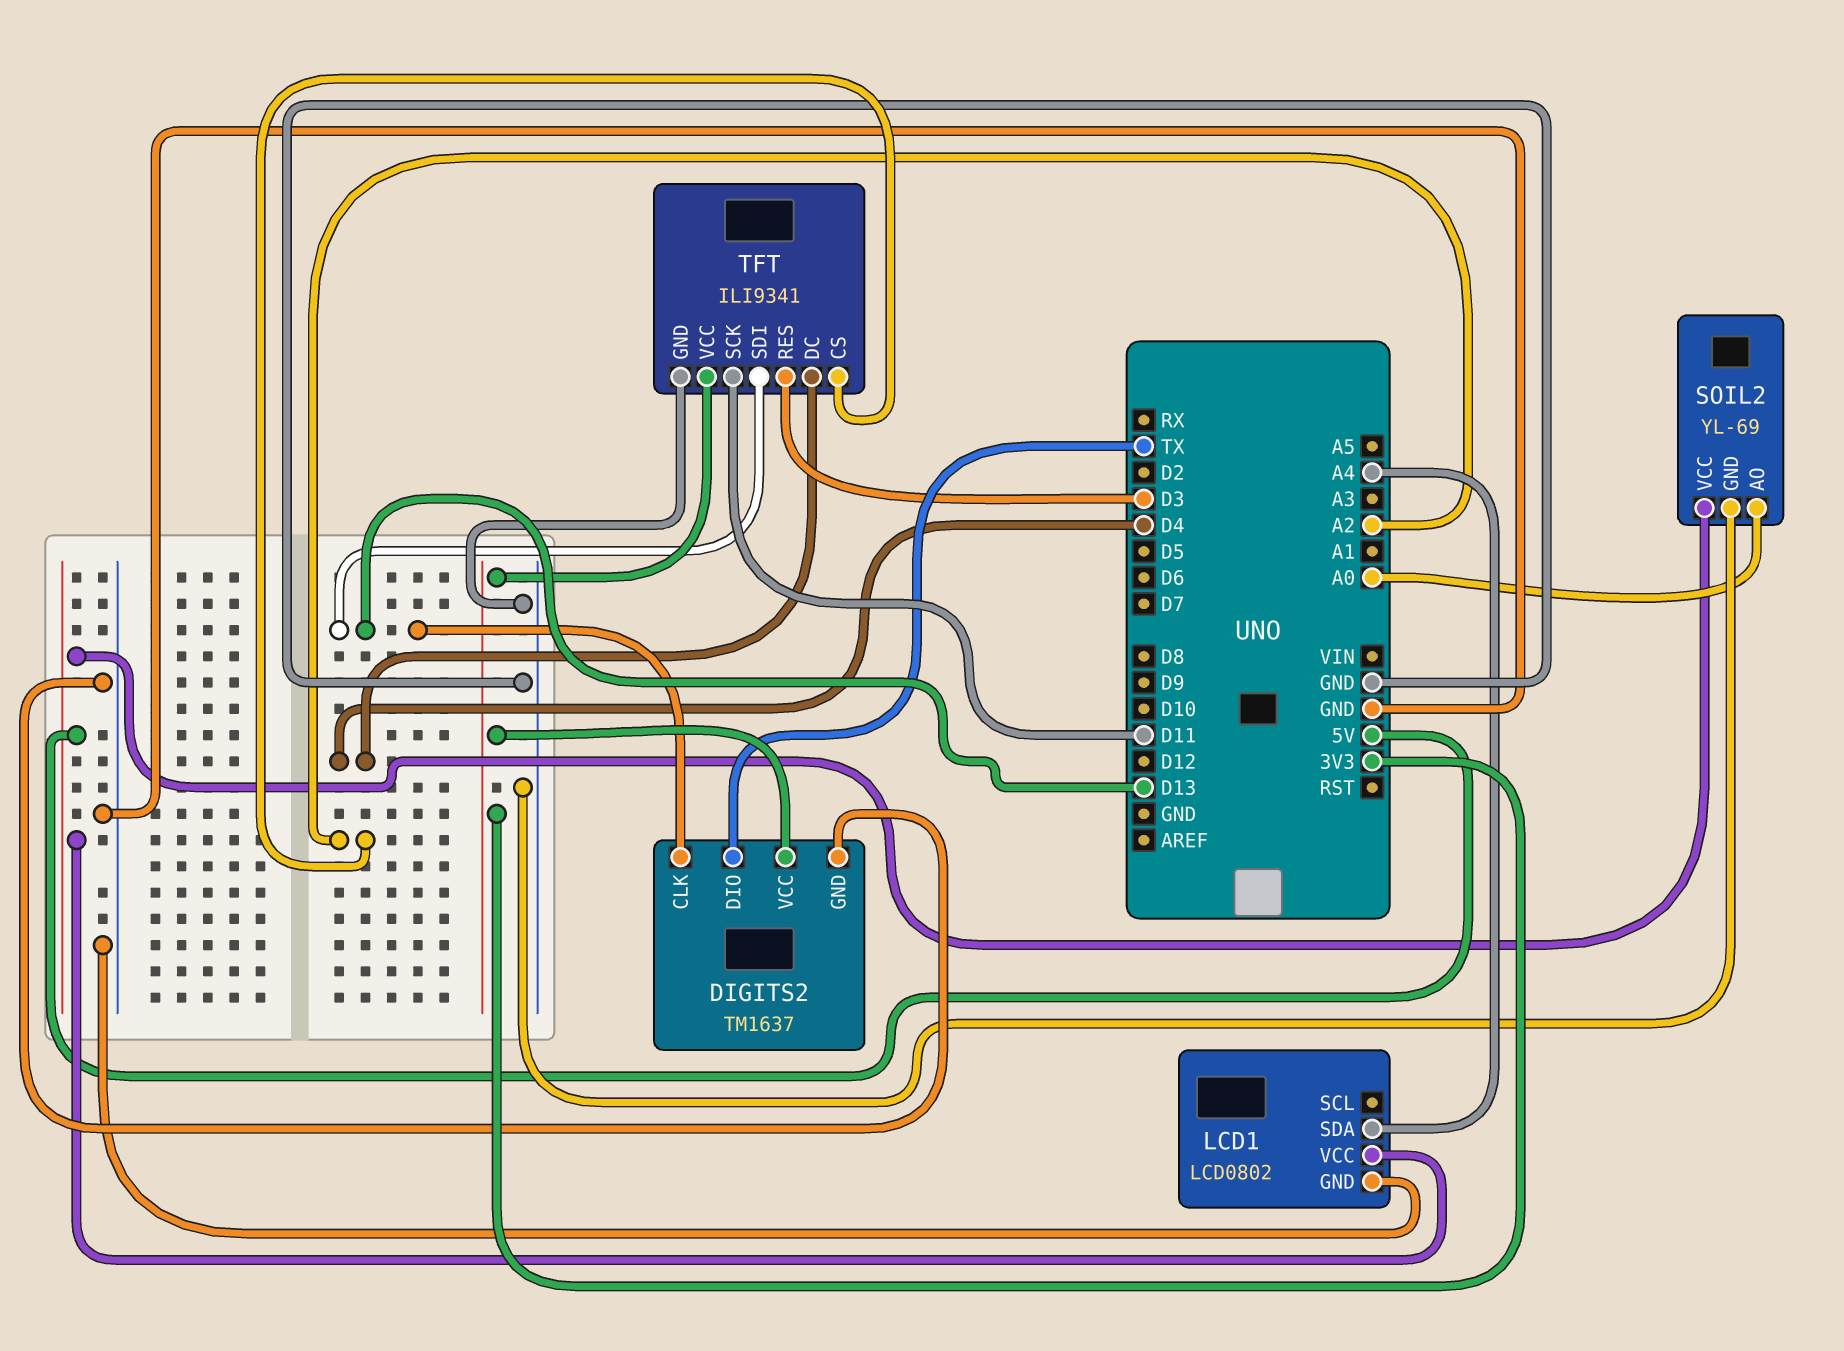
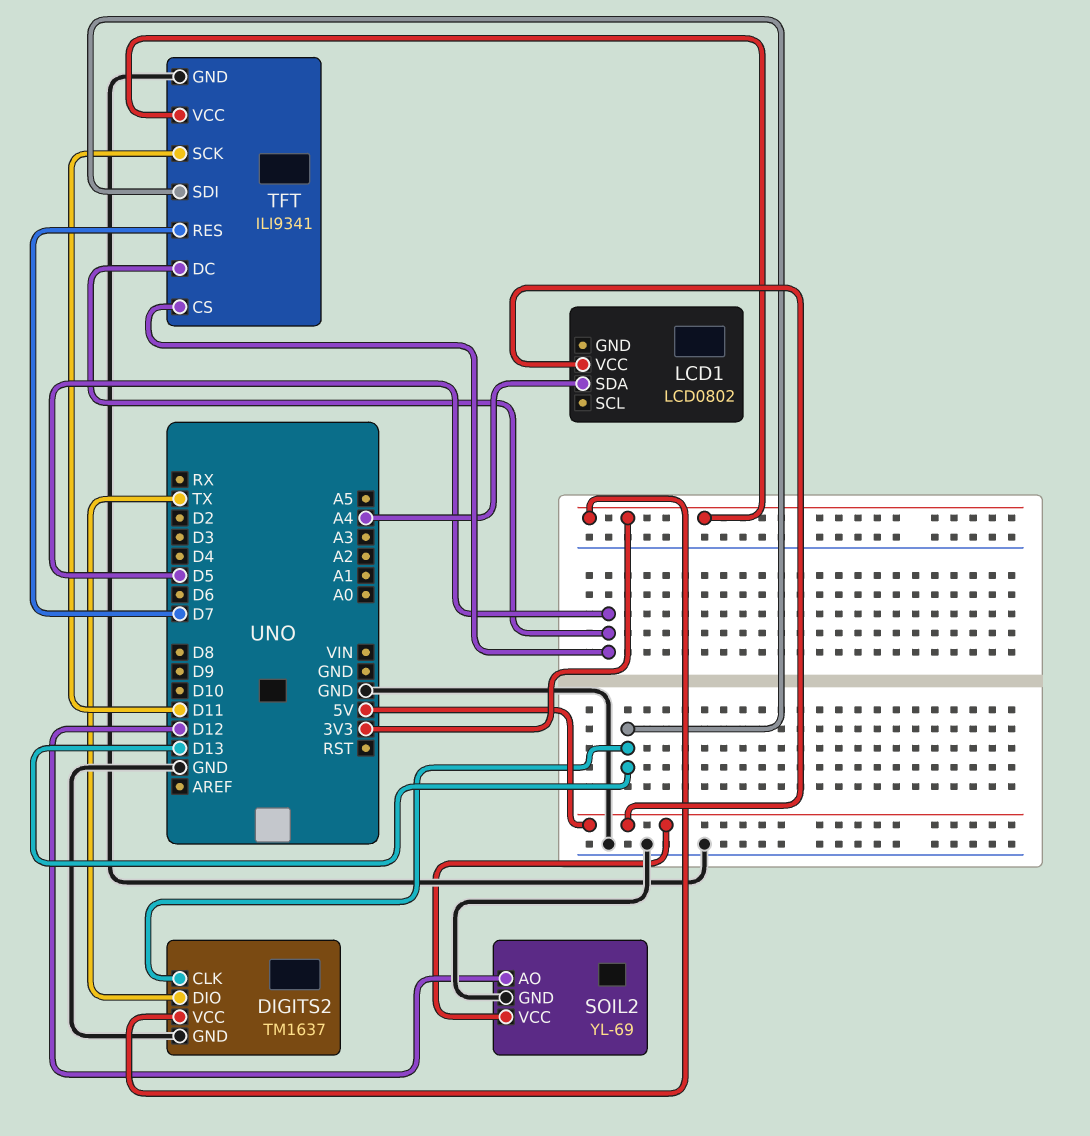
LCD1 pin GND: GND -> none
SOIL2 pin AO: A0 -> D12
TFT pin CS: A2 -> D5
TFT pin DC: D4 -> D5
TFT pin RES: D3 -> D7

